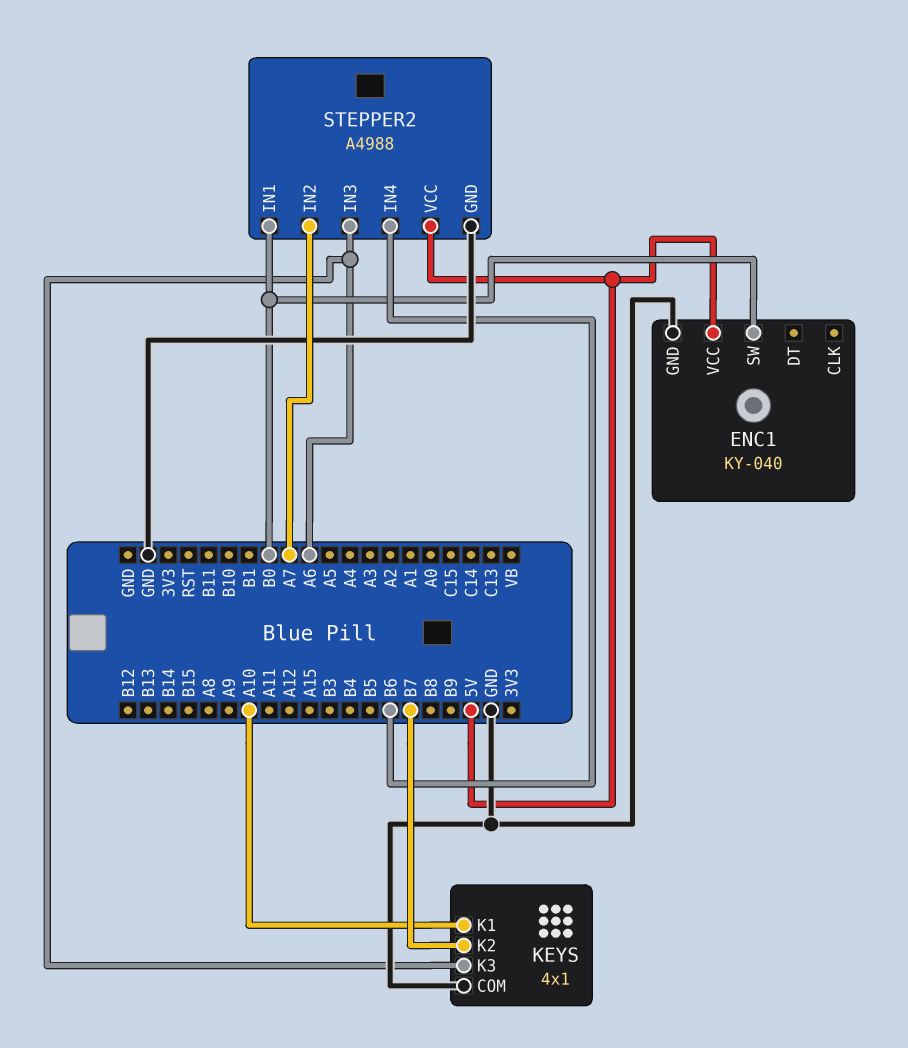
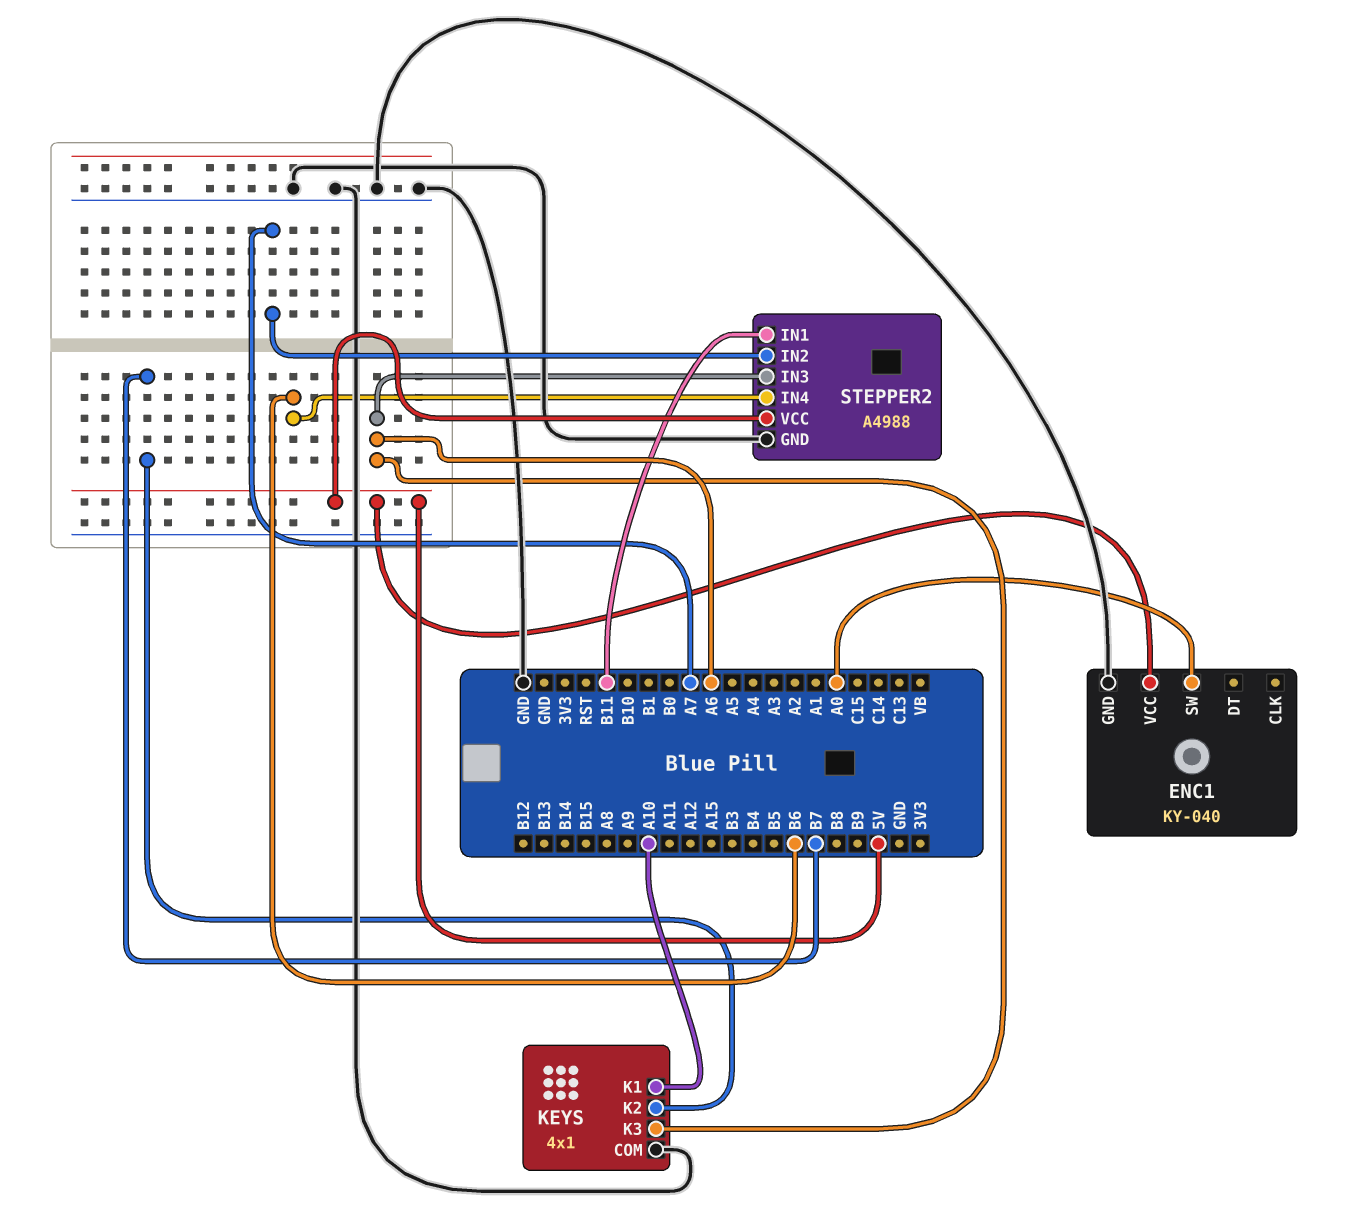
ENC1 pin SW: B0 -> A0
STEPPER2 pin IN1: B0 -> B11

